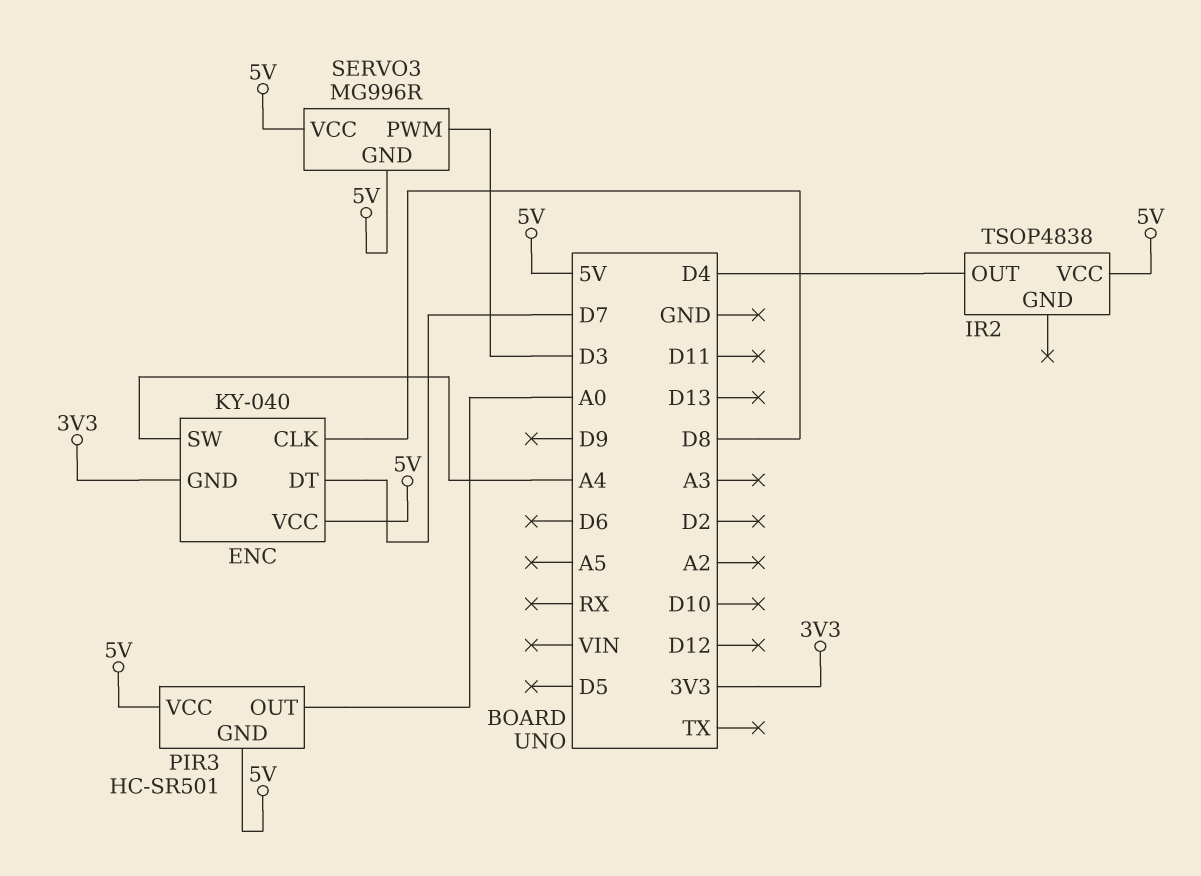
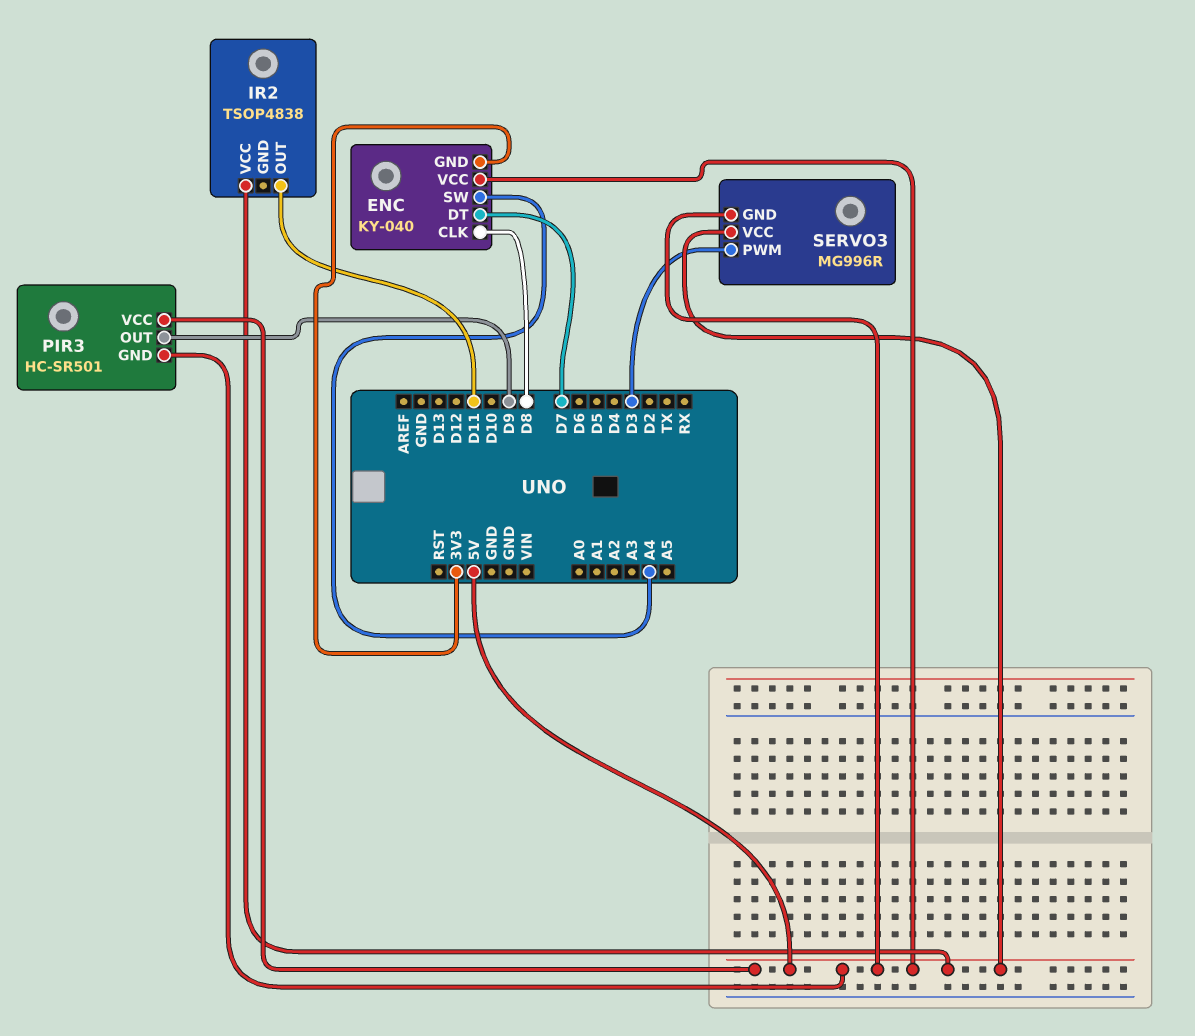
IR2 pin OUT: D4 -> D11
PIR3 pin OUT: A0 -> D9

